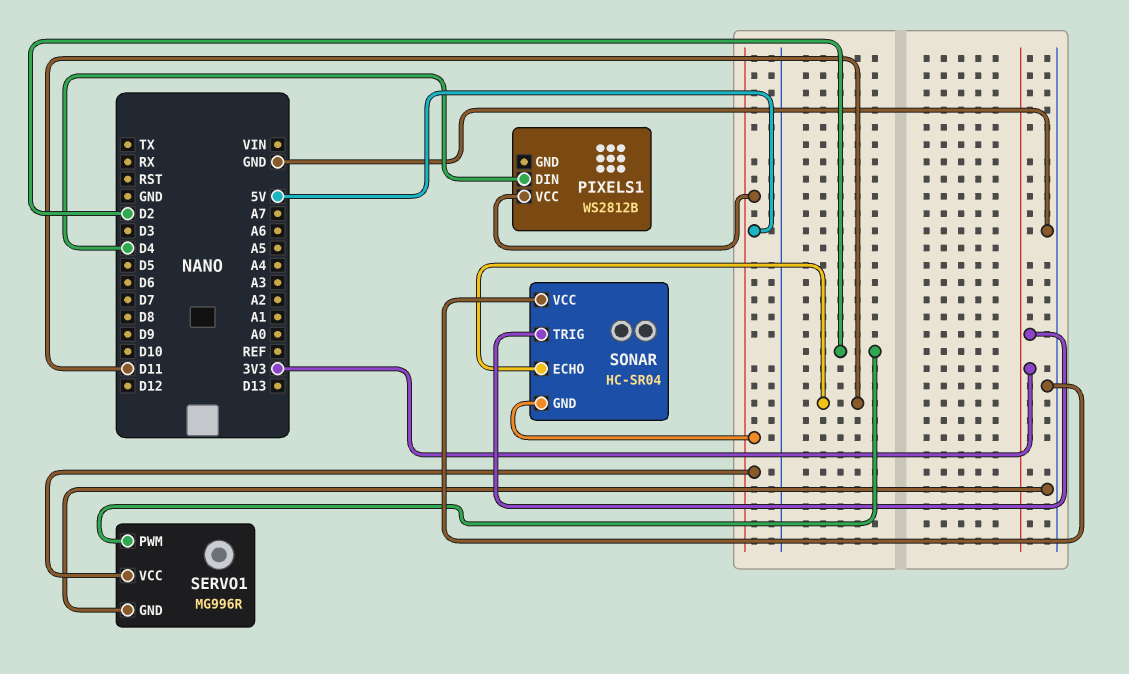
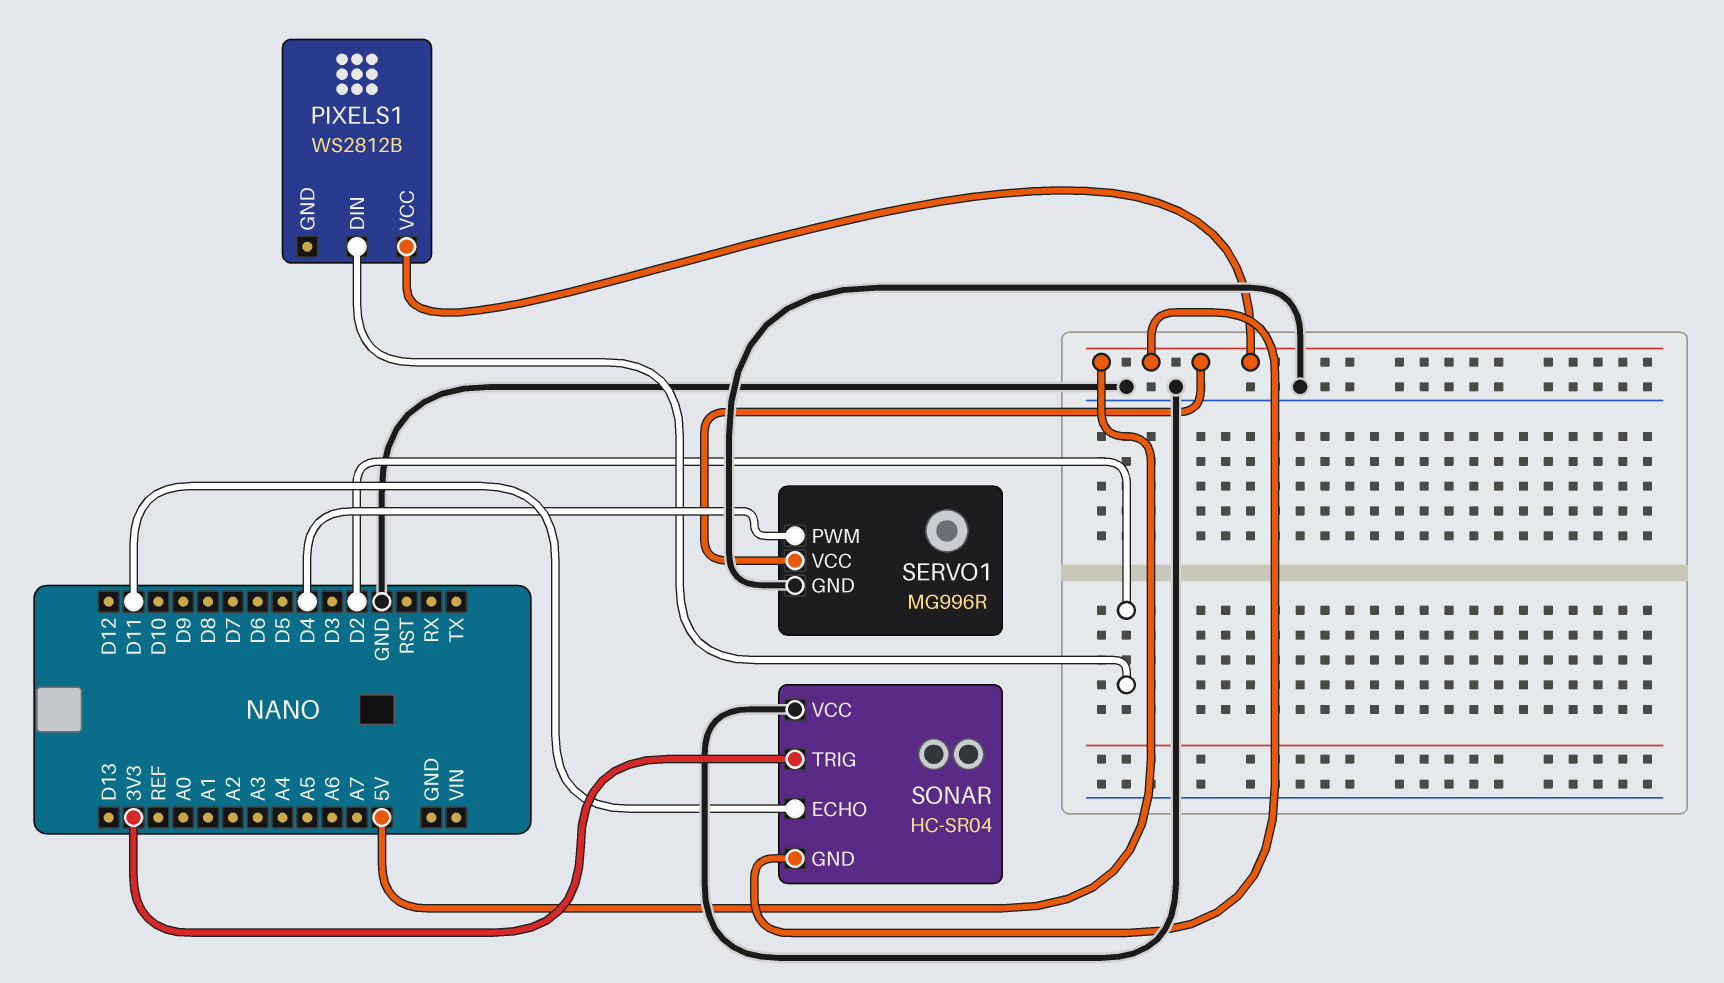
PIXELS1 pin DIN: D4 -> D2
SERVO1 pin PWM: D2 -> D4

